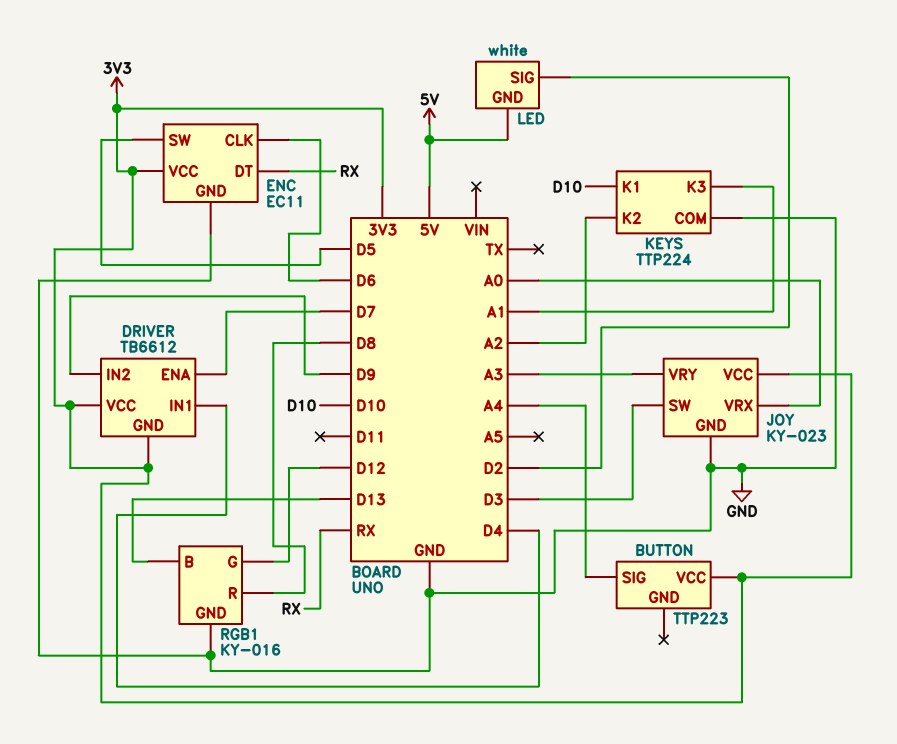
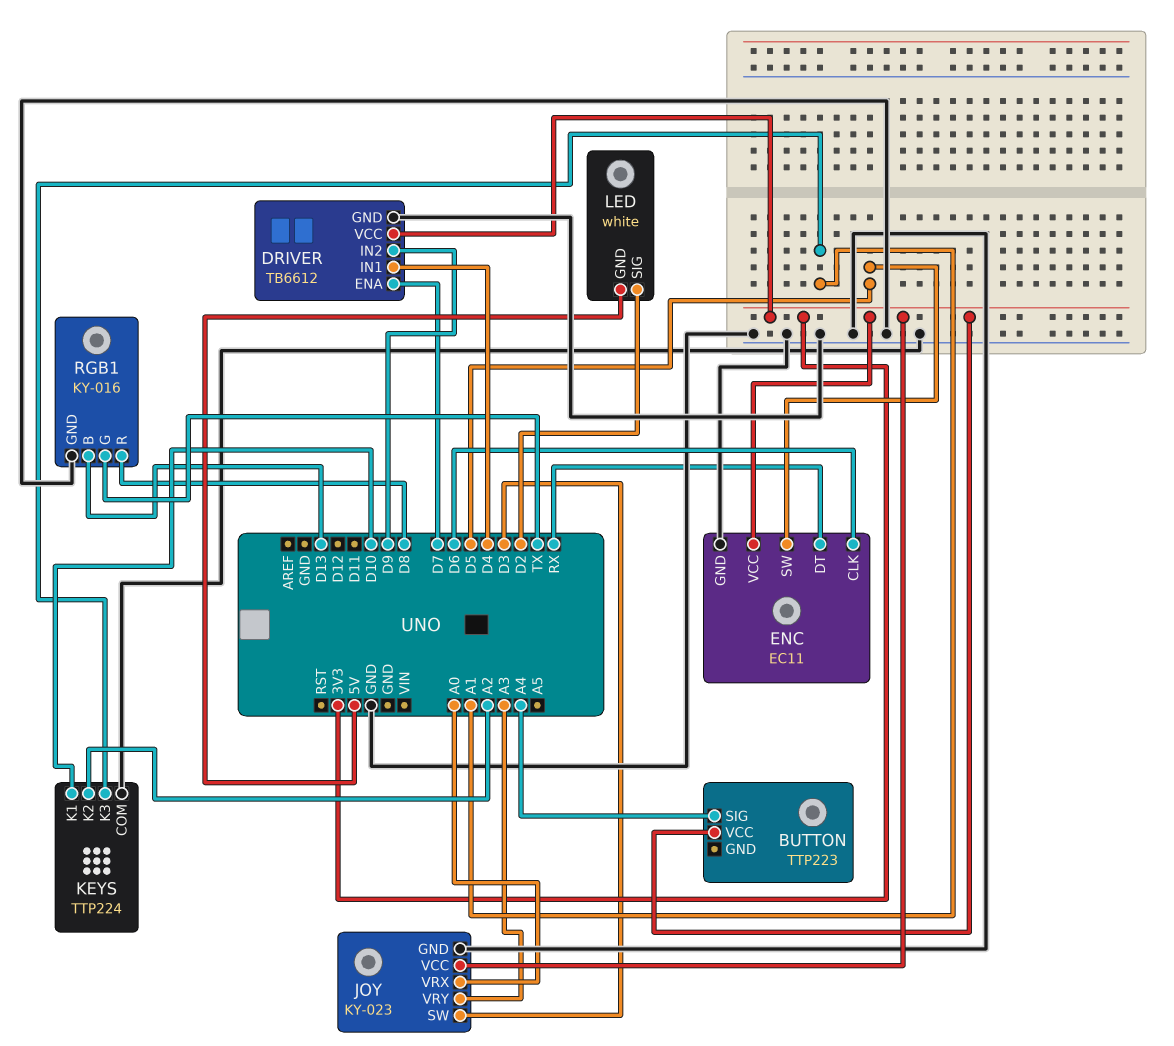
DRIVER pin GND: 3V3 -> GND
RGB1 pin G: D12 -> TX

